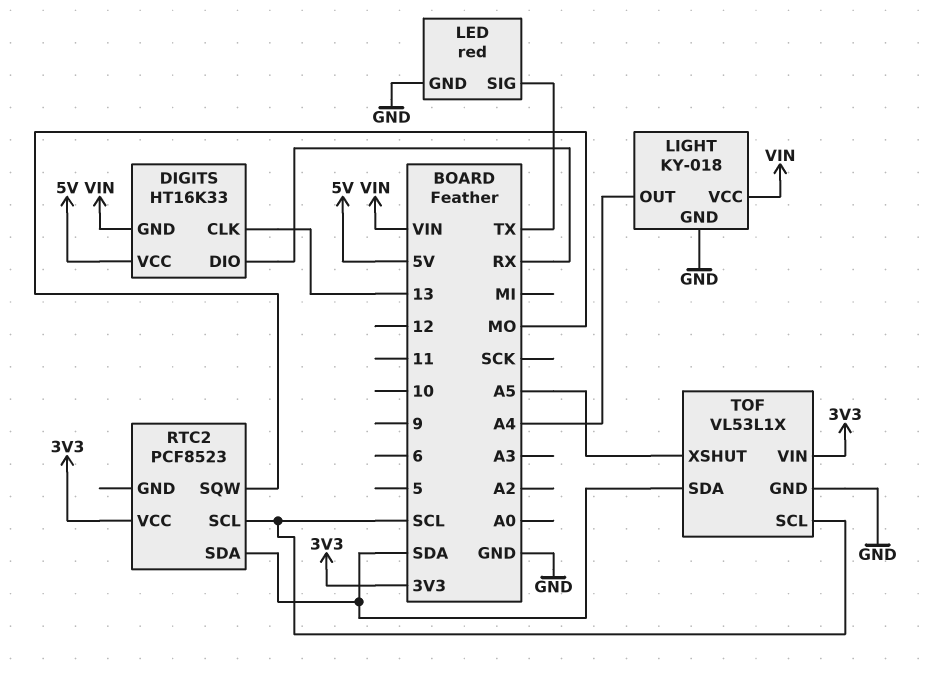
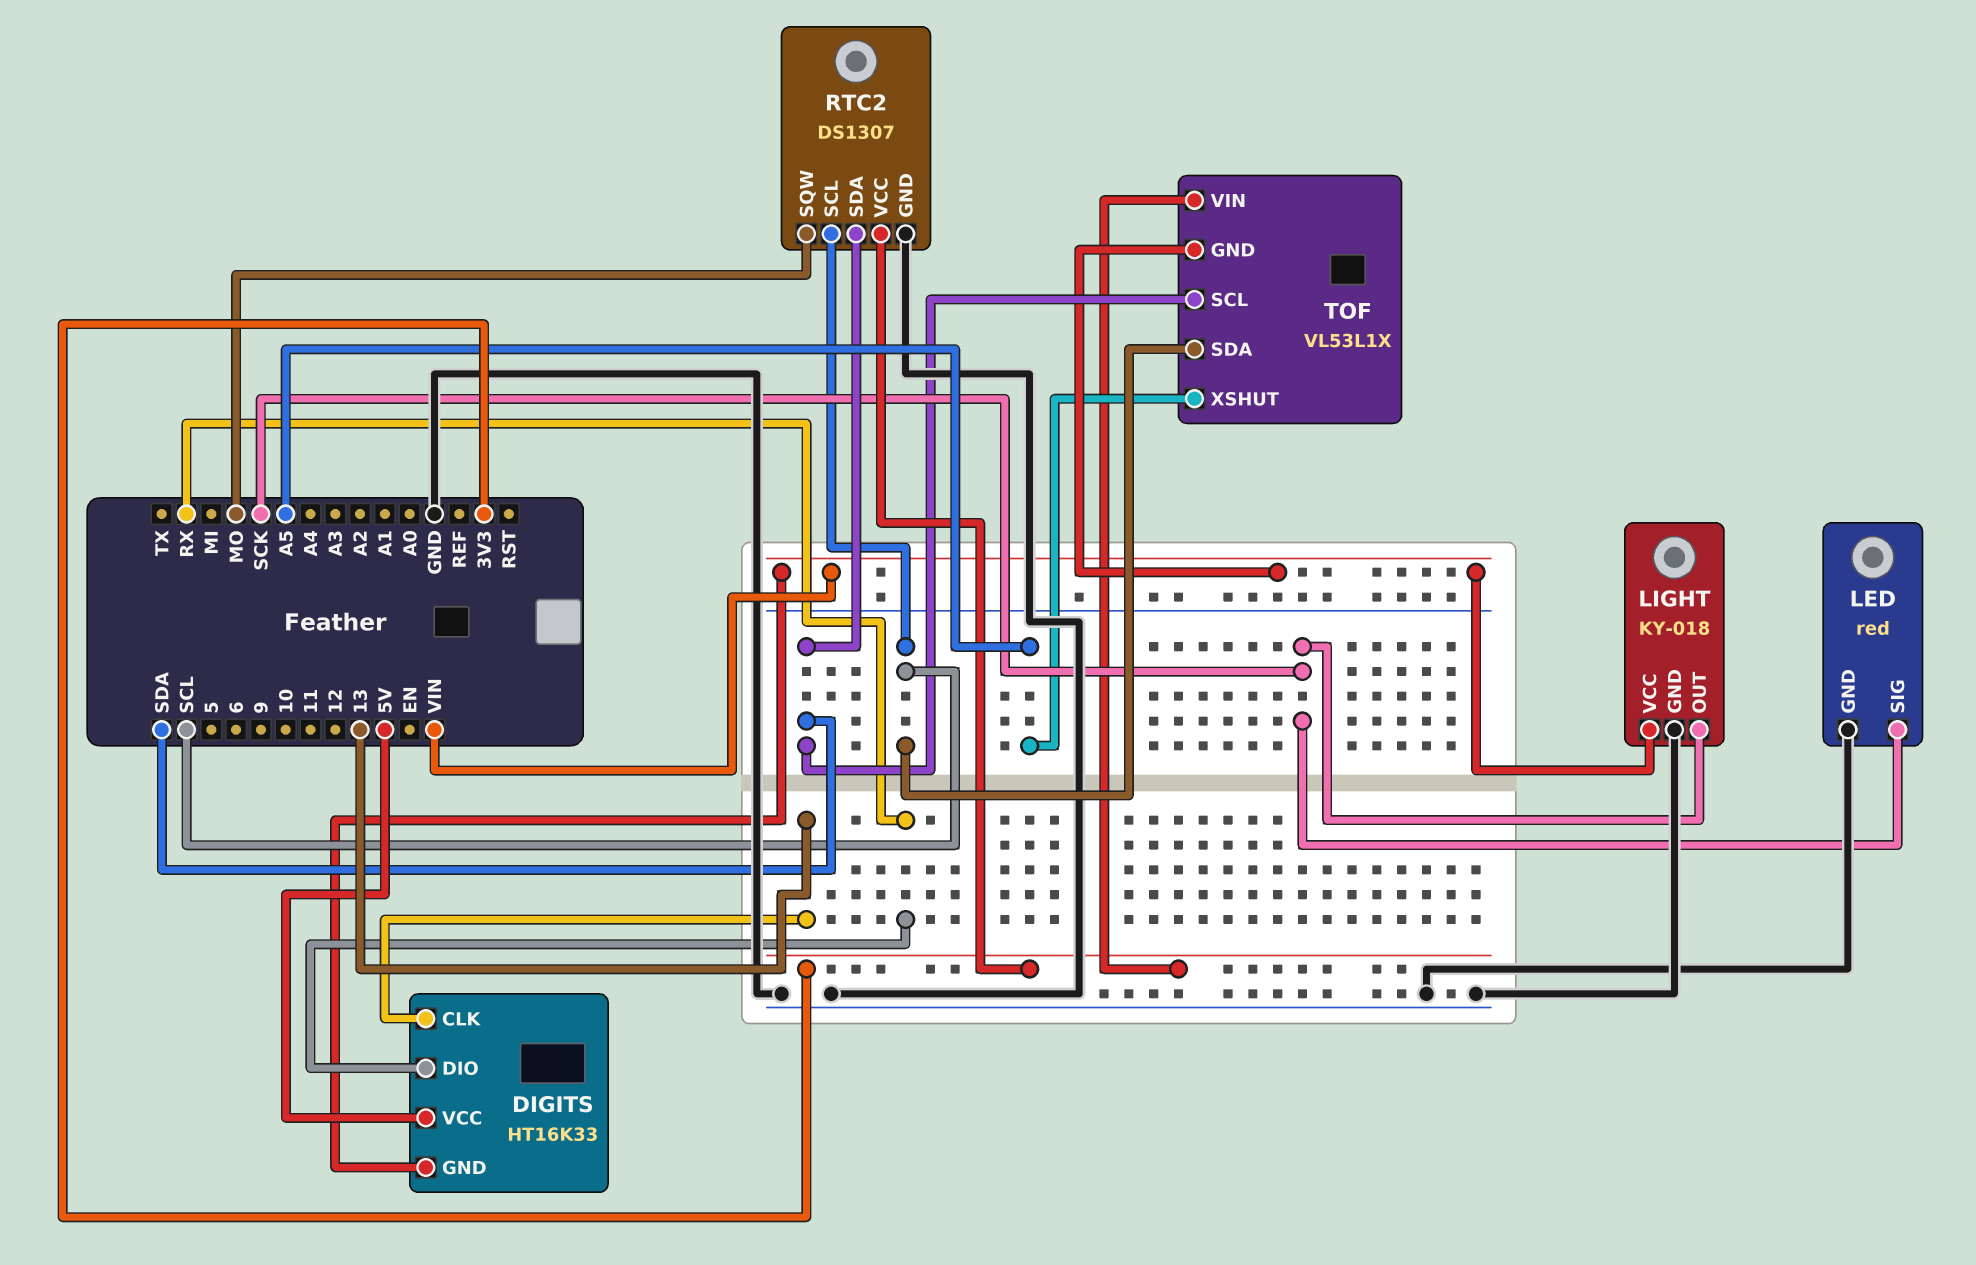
LED pin SIG: TX -> SCK
LIGHT pin OUT: A4 -> SCK
RTC2: PCF8523 -> DS1307
RTC2 pin GND: none -> GND
TOF pin GND: GND -> VIN
TOF pin SCL: SCL -> SDA
TOF pin SDA: SDA -> SCL

